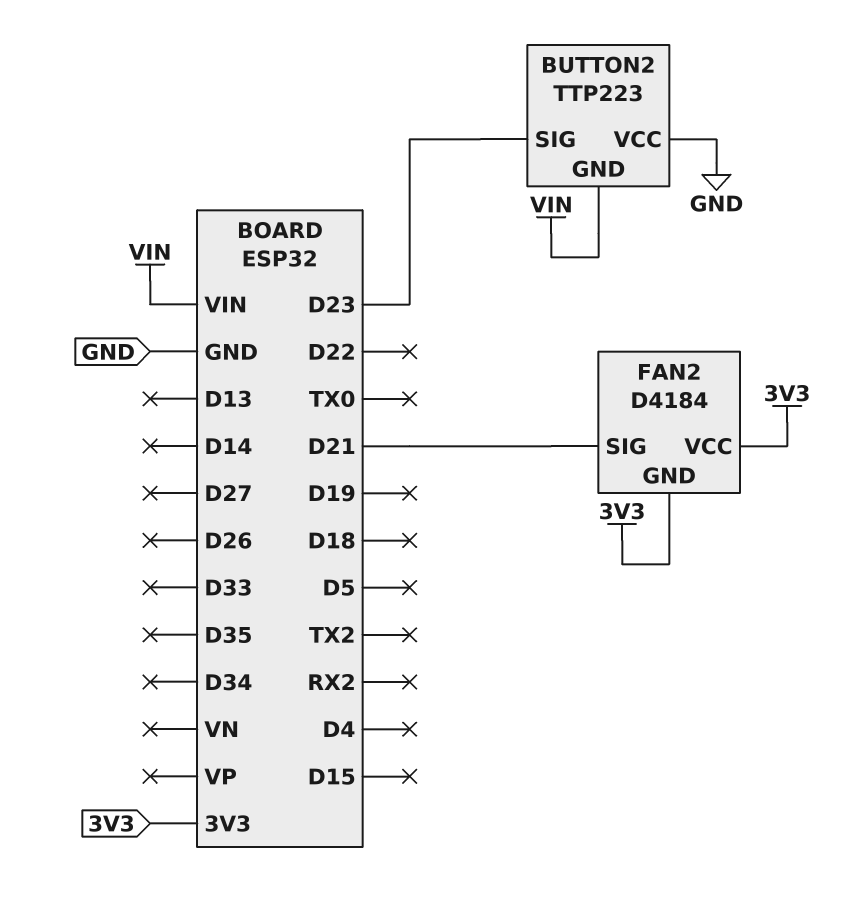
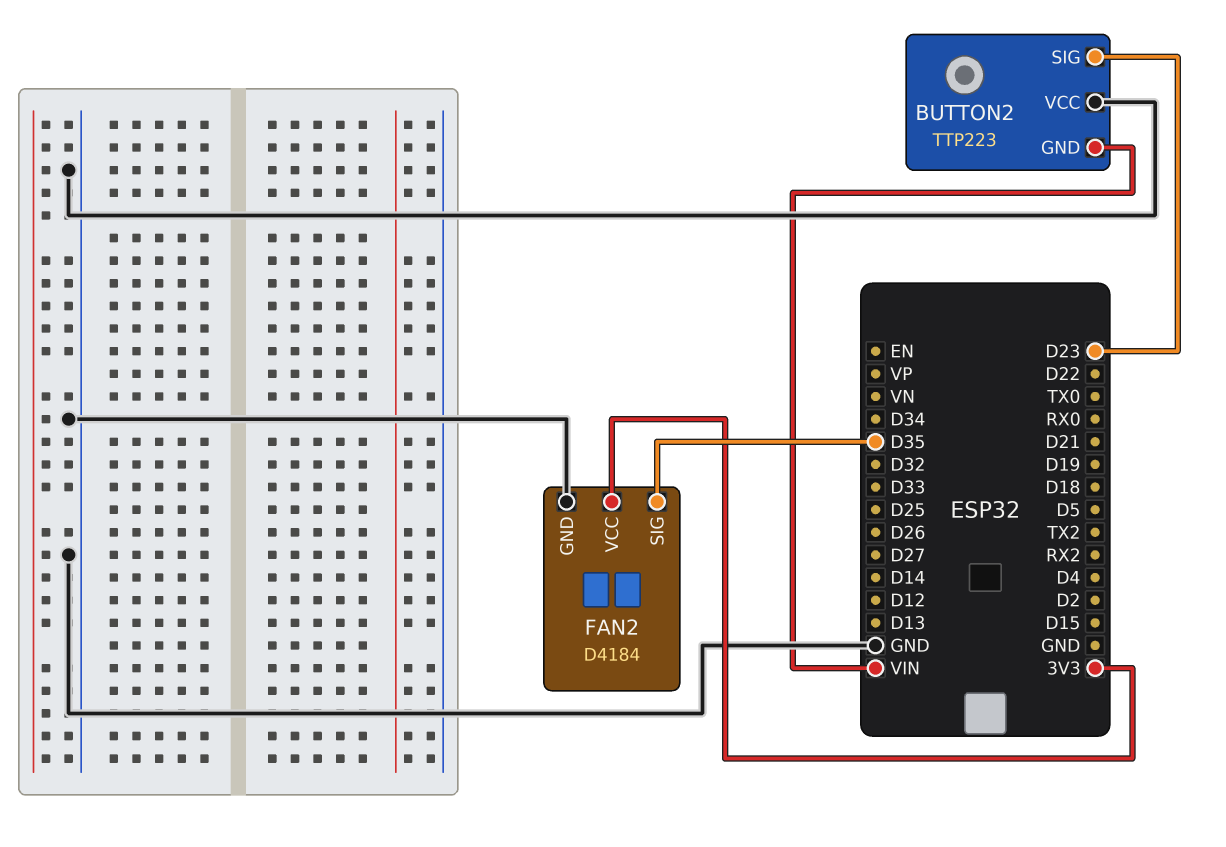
FAN2 pin GND: 3V3 -> GND
FAN2 pin SIG: D21 -> D35

